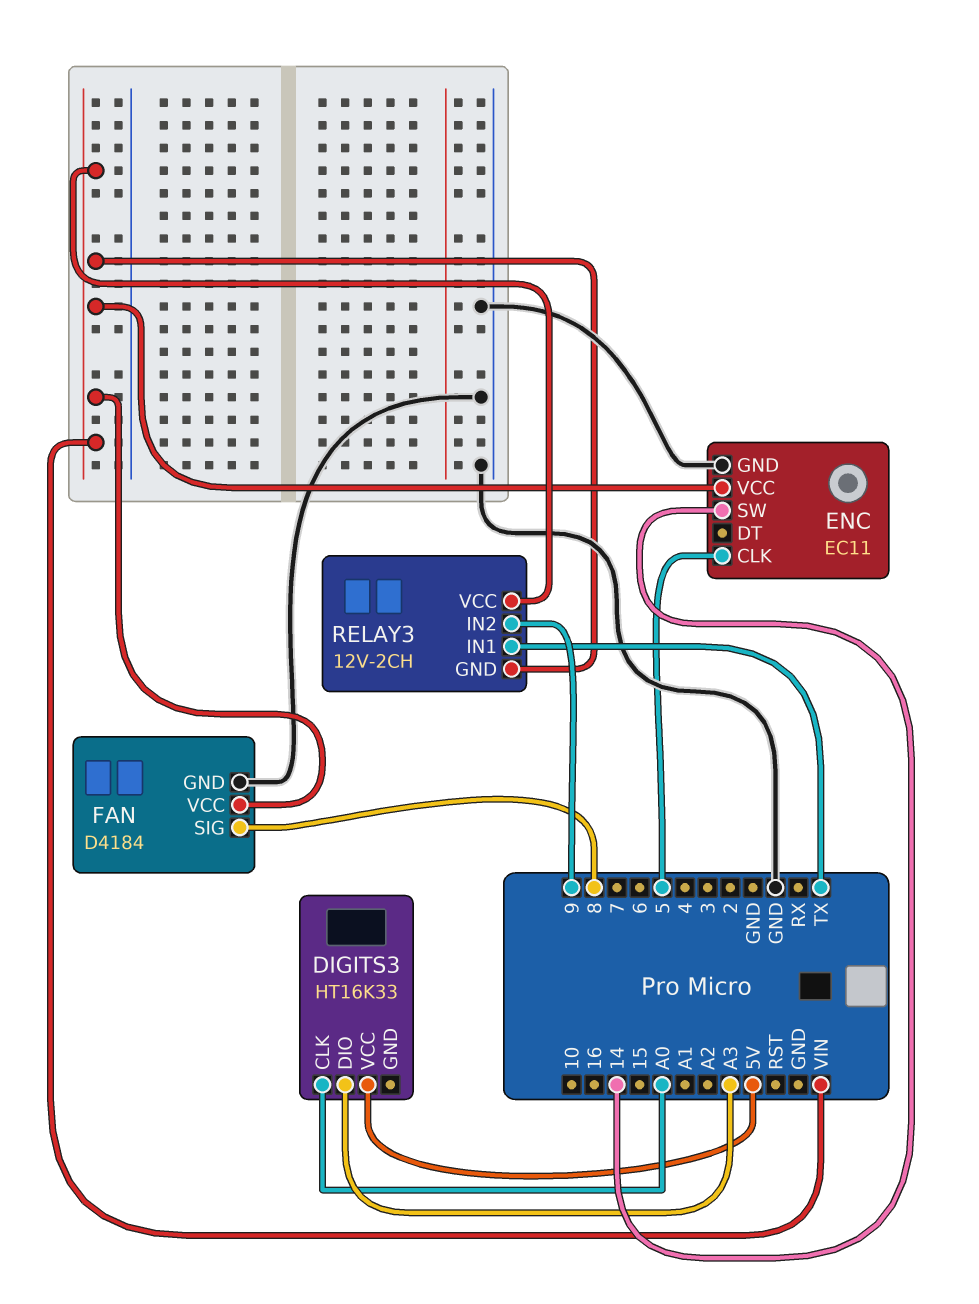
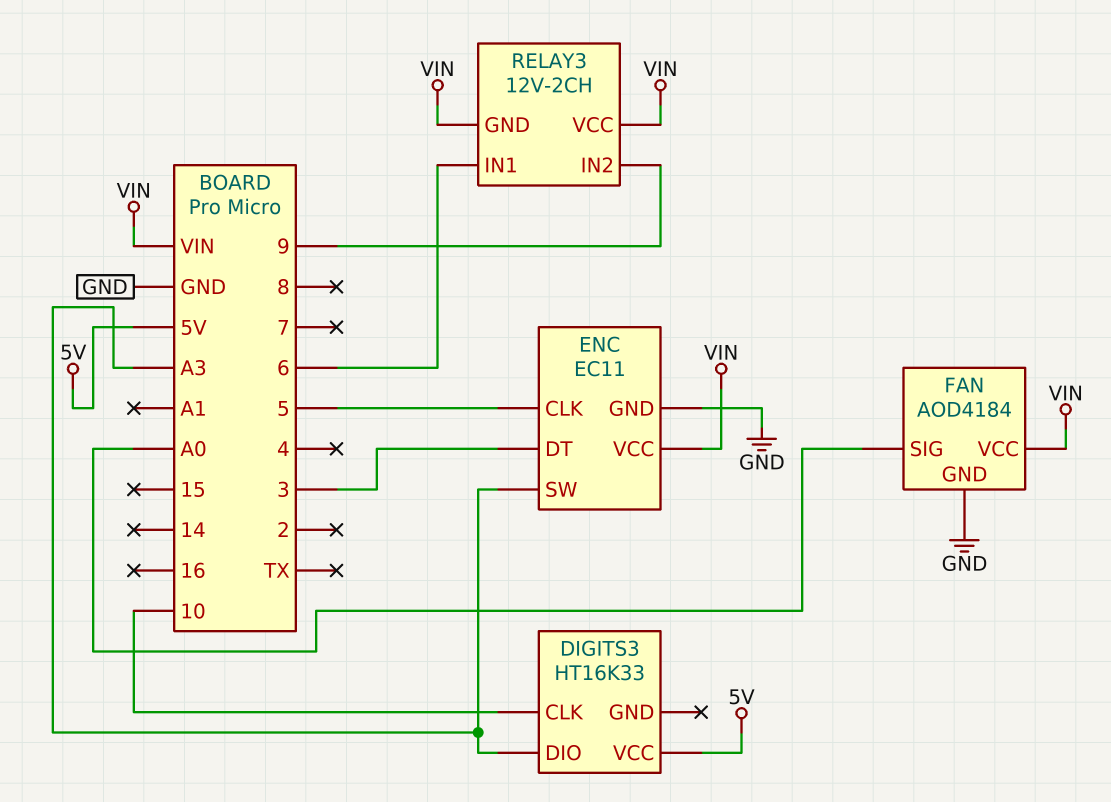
DIGITS3 pin CLK: A0 -> 10
ENC pin DT: none -> 3
ENC pin SW: 14 -> A3
FAN: D4184 -> AOD4184
FAN pin SIG: 8 -> A0
RELAY3 pin IN1: TX -> 6

